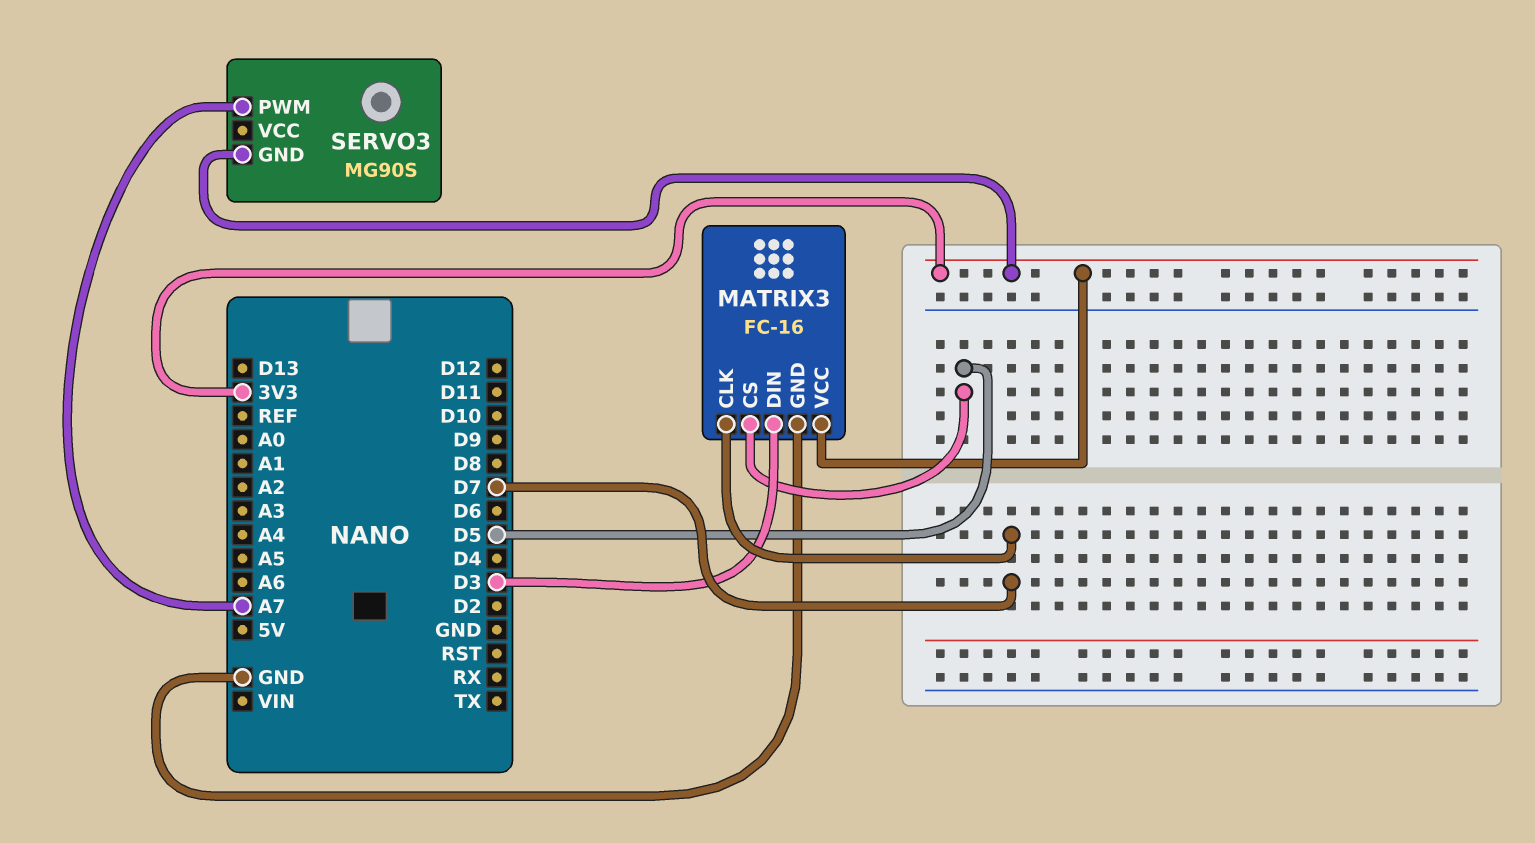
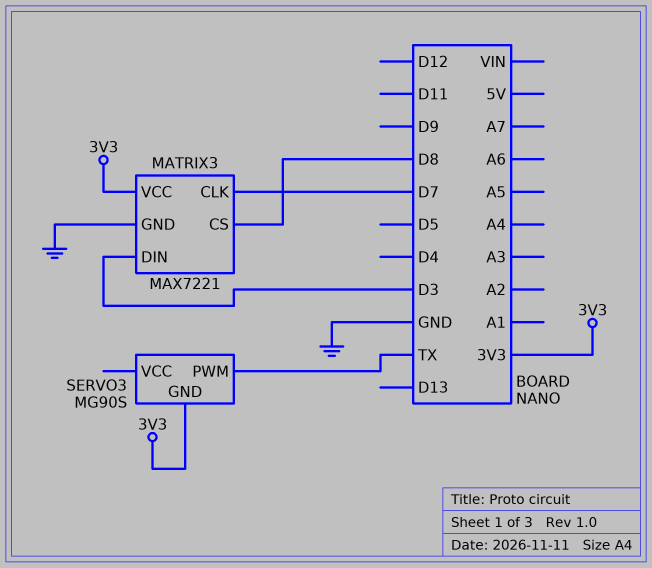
MATRIX3: FC-16 -> MAX7221
MATRIX3 pin CS: D5 -> D8
SERVO3 pin PWM: A7 -> TX

